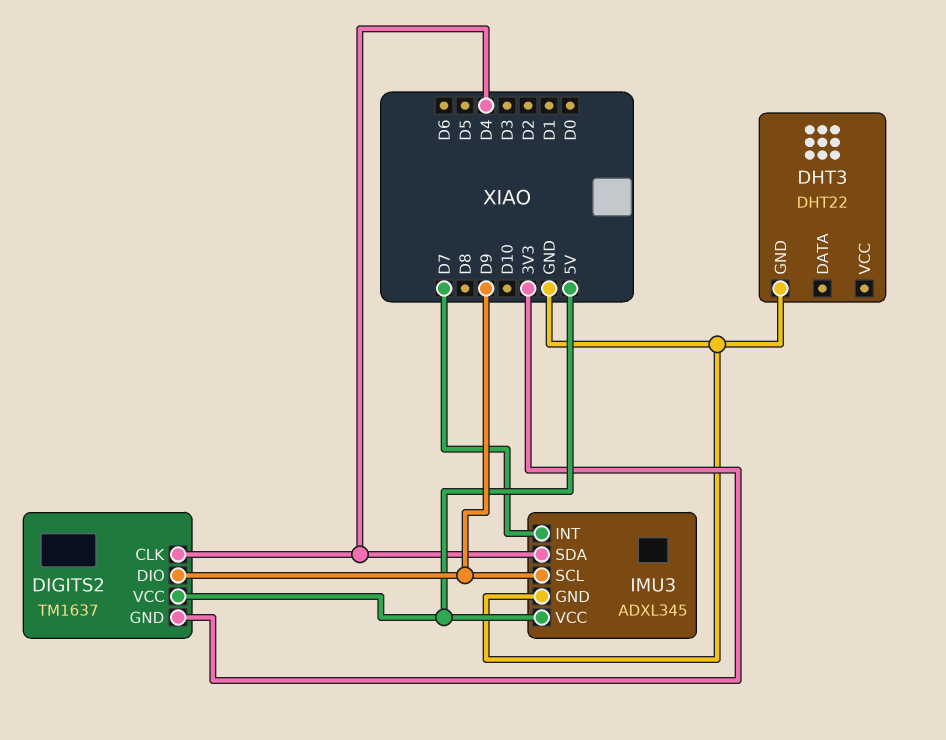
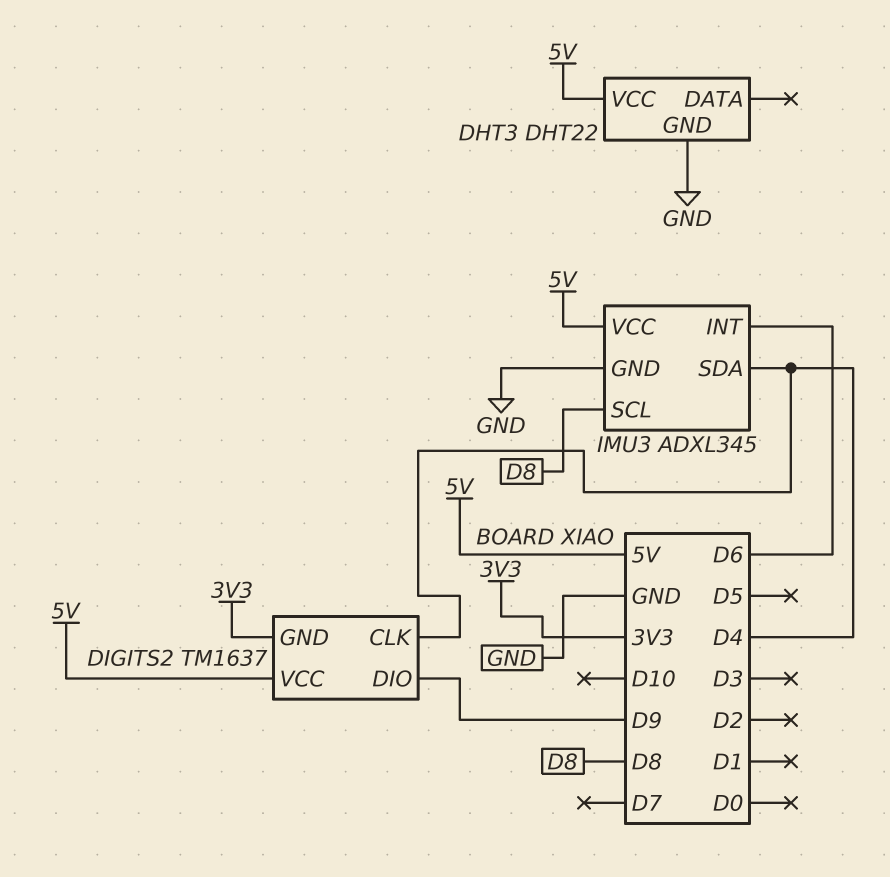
DHT3 pin VCC: none -> 5V
IMU3 pin INT: D7 -> D6
IMU3 pin SCL: D9 -> D8

